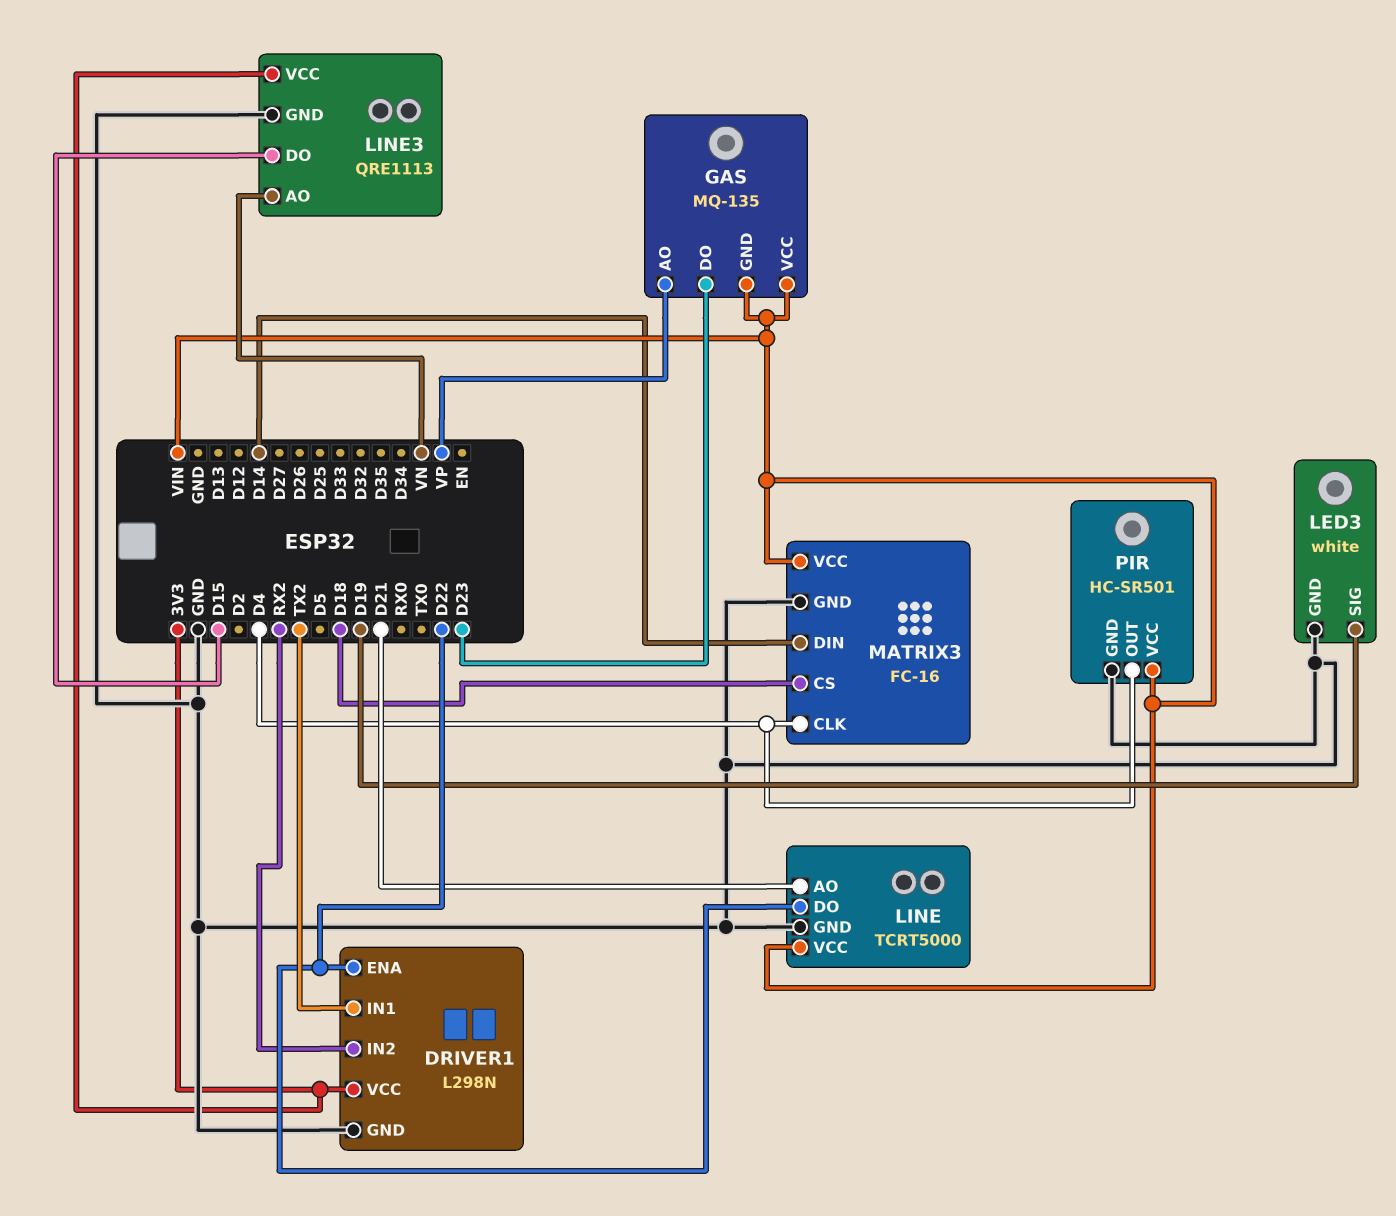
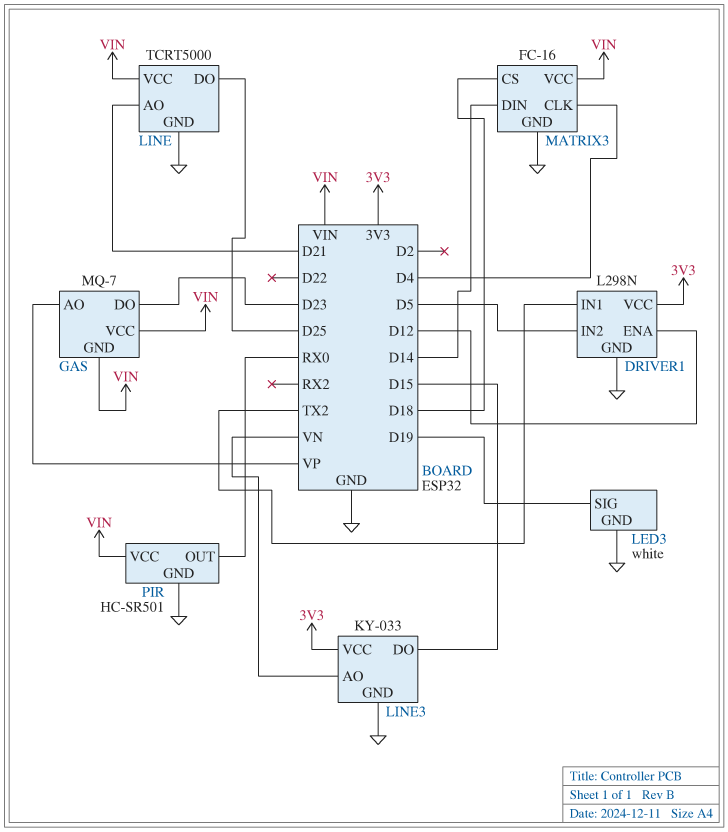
DRIVER1 pin ENA: D22 -> D12
DRIVER1 pin IN2: RX2 -> D5
GAS: MQ-135 -> MQ-7
LINE pin DO: D22 -> D25
LINE3: QRE1113 -> KY-033
PIR pin OUT: D4 -> RX0

